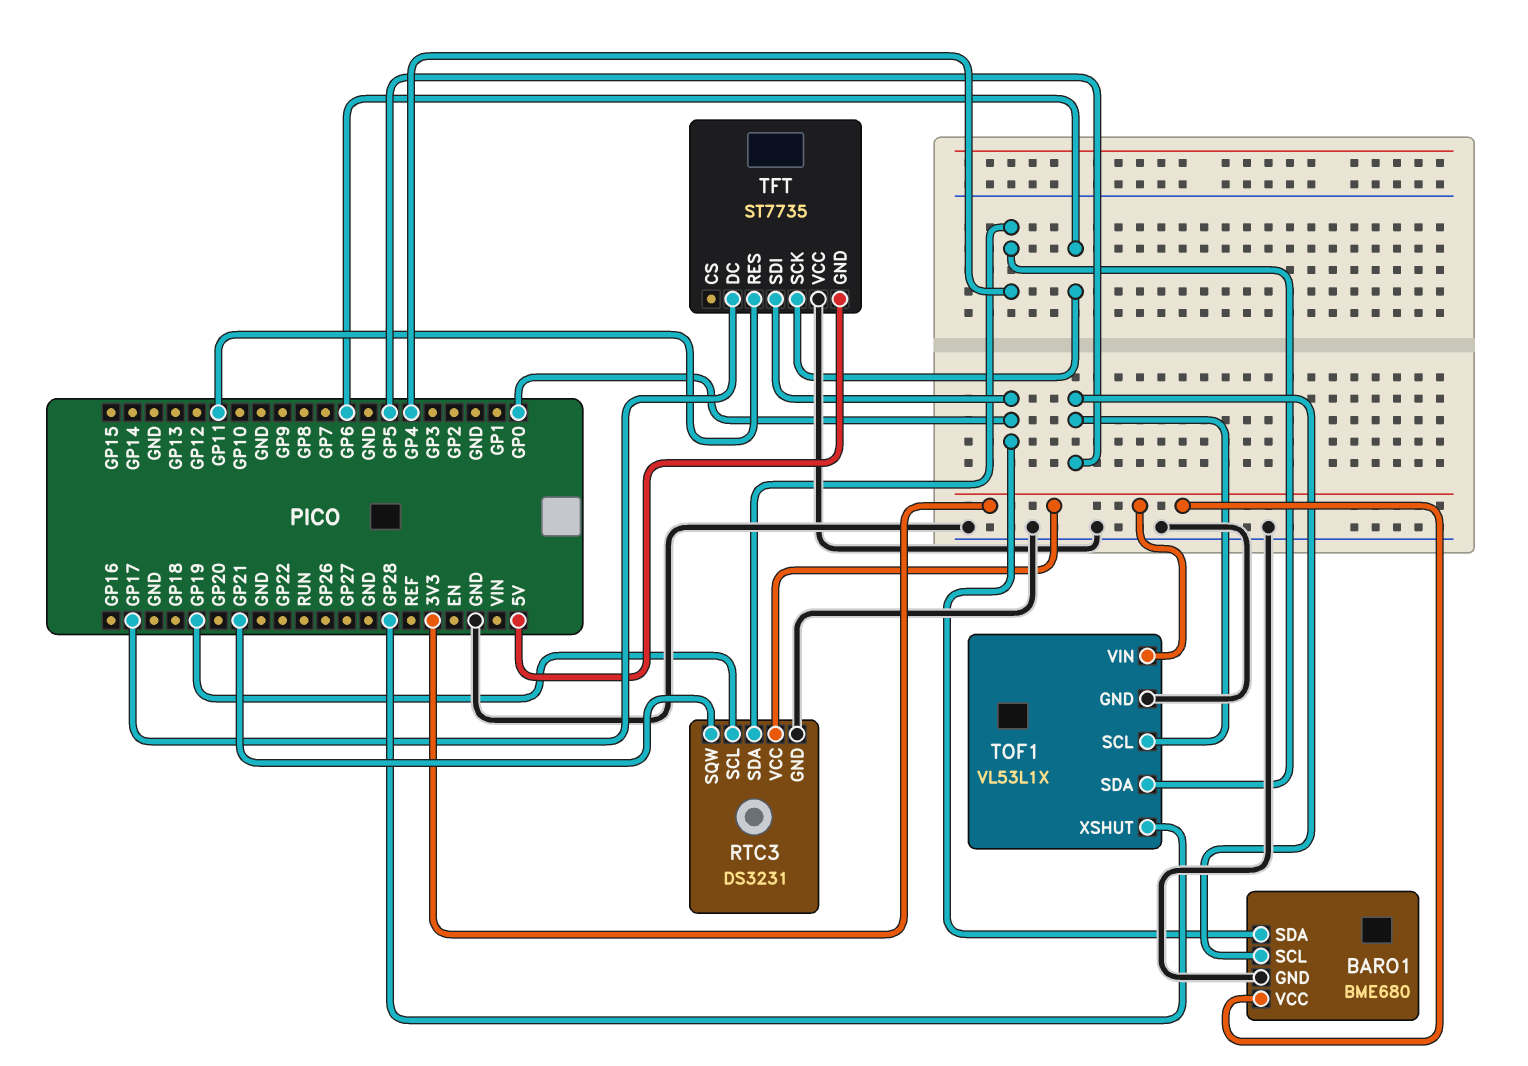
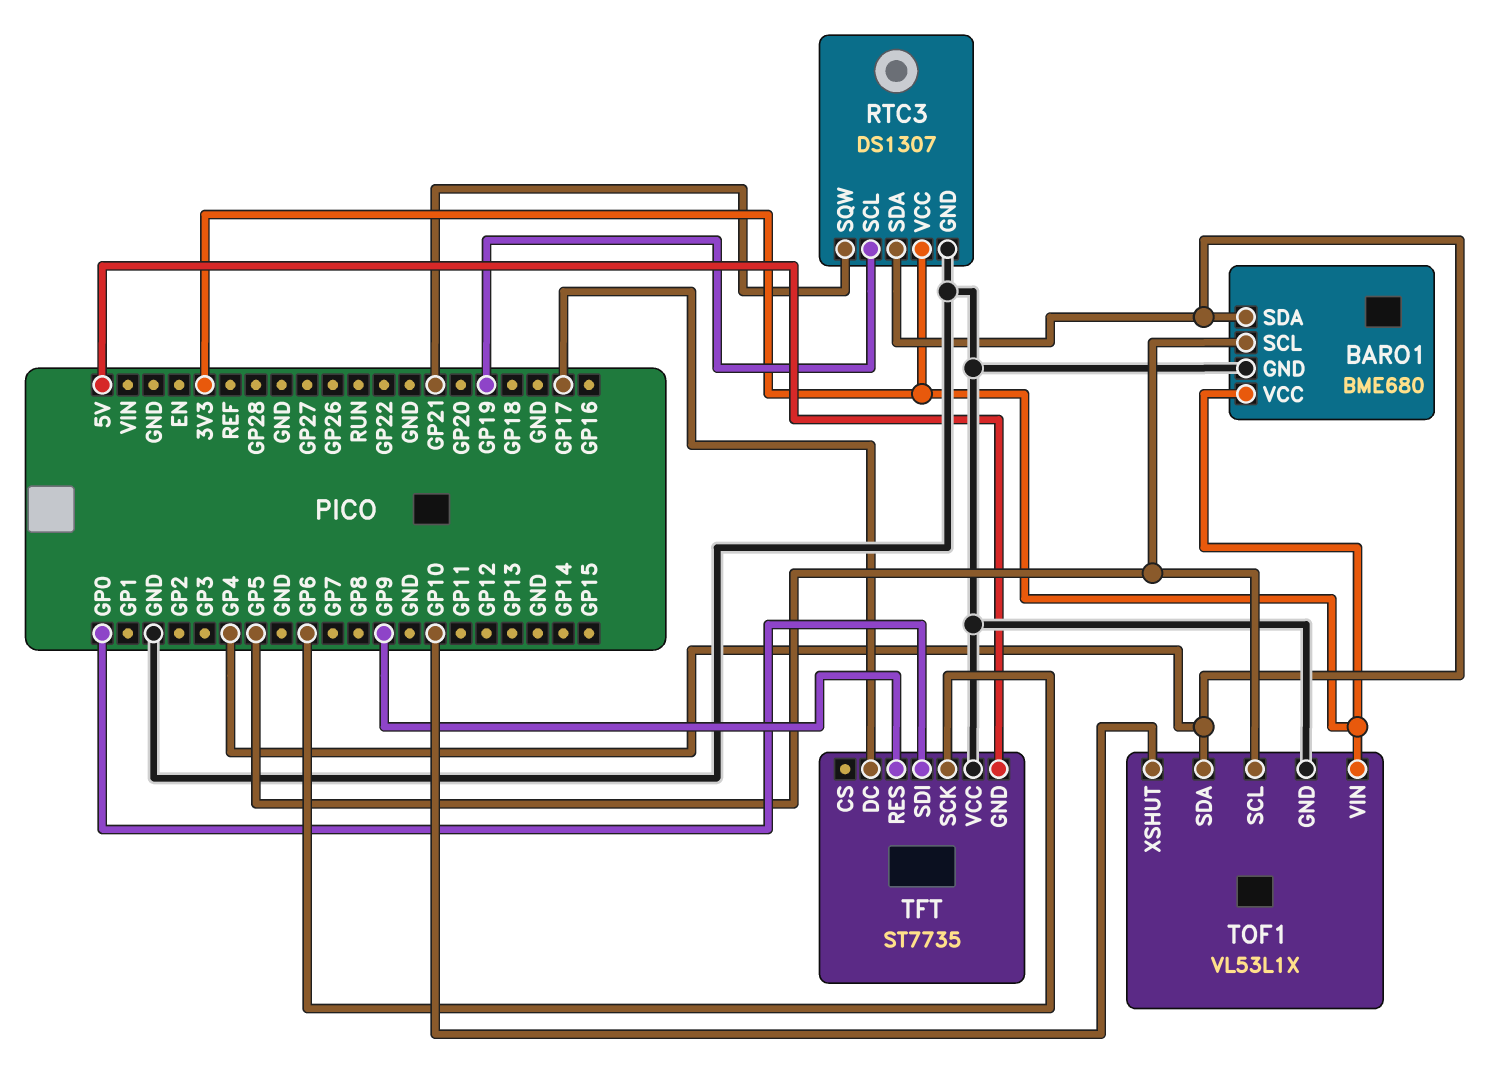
BARO1 pin SDA: GP0 -> GP4
RTC3: DS3231 -> DS1307
TFT pin RES: GP11 -> GP9
TOF1 pin XSHUT: GP28 -> GP10

